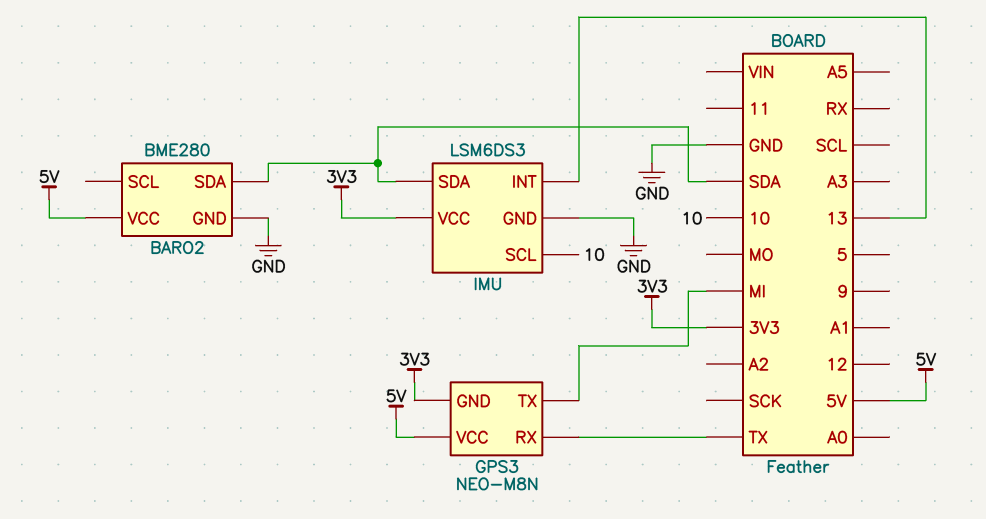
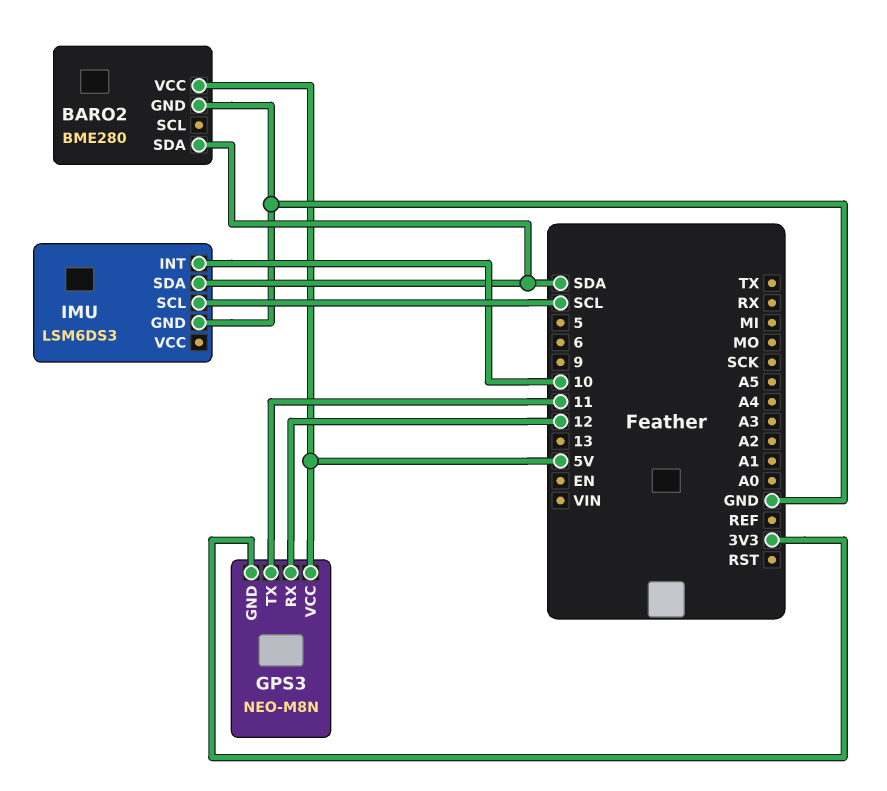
GPS3 pin RX: TX -> 12
GPS3 pin TX: MI -> 11
IMU pin INT: 13 -> 10
IMU pin SCL: 10 -> SCL
IMU pin VCC: 3V3 -> none

